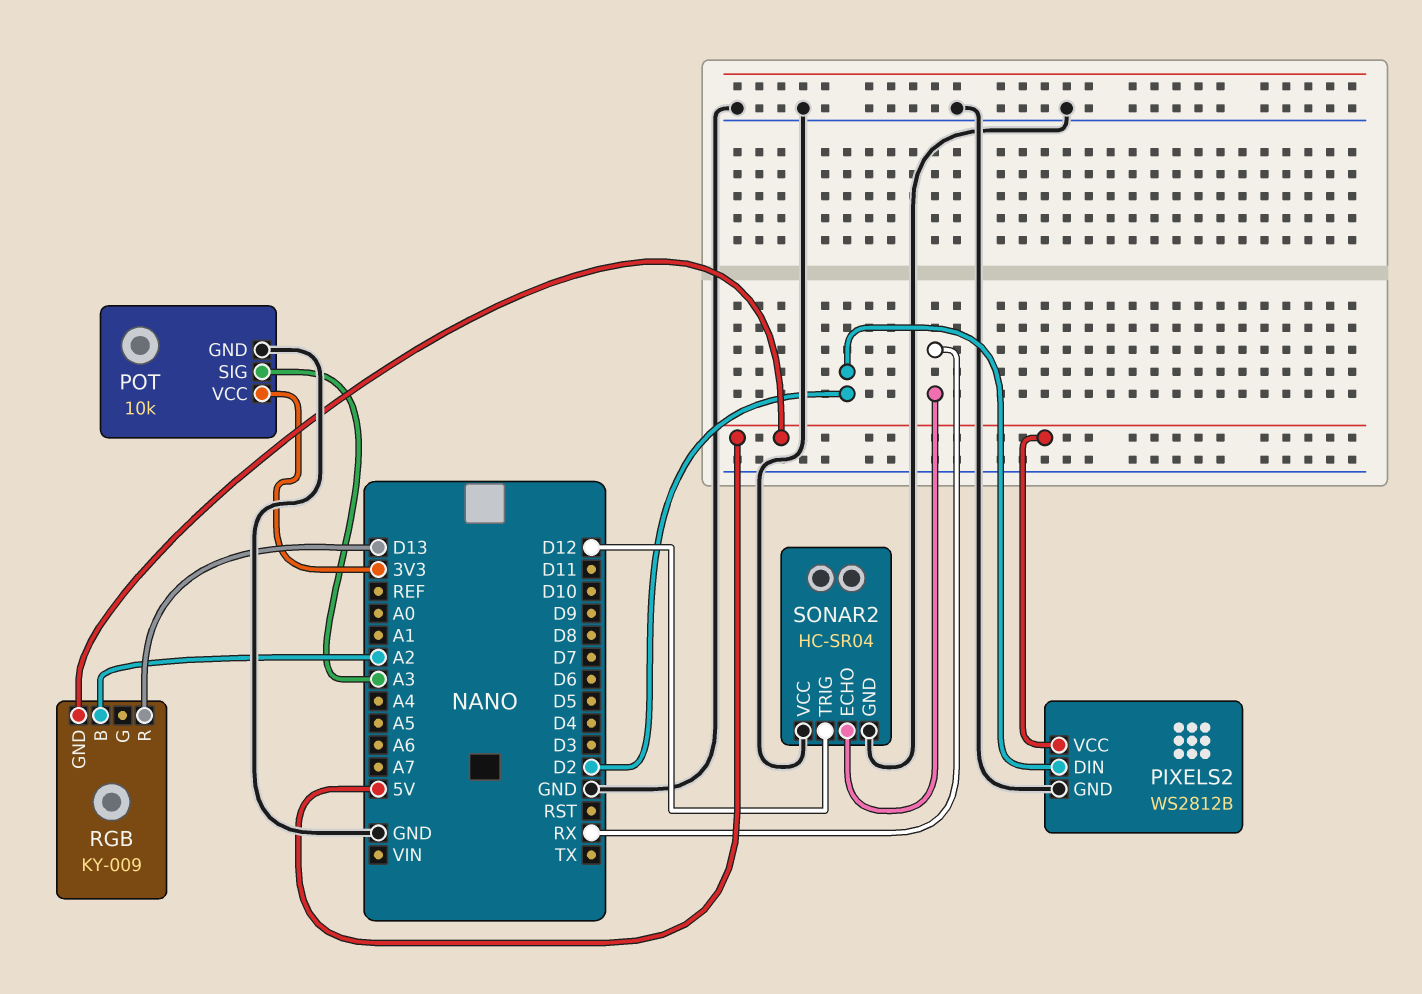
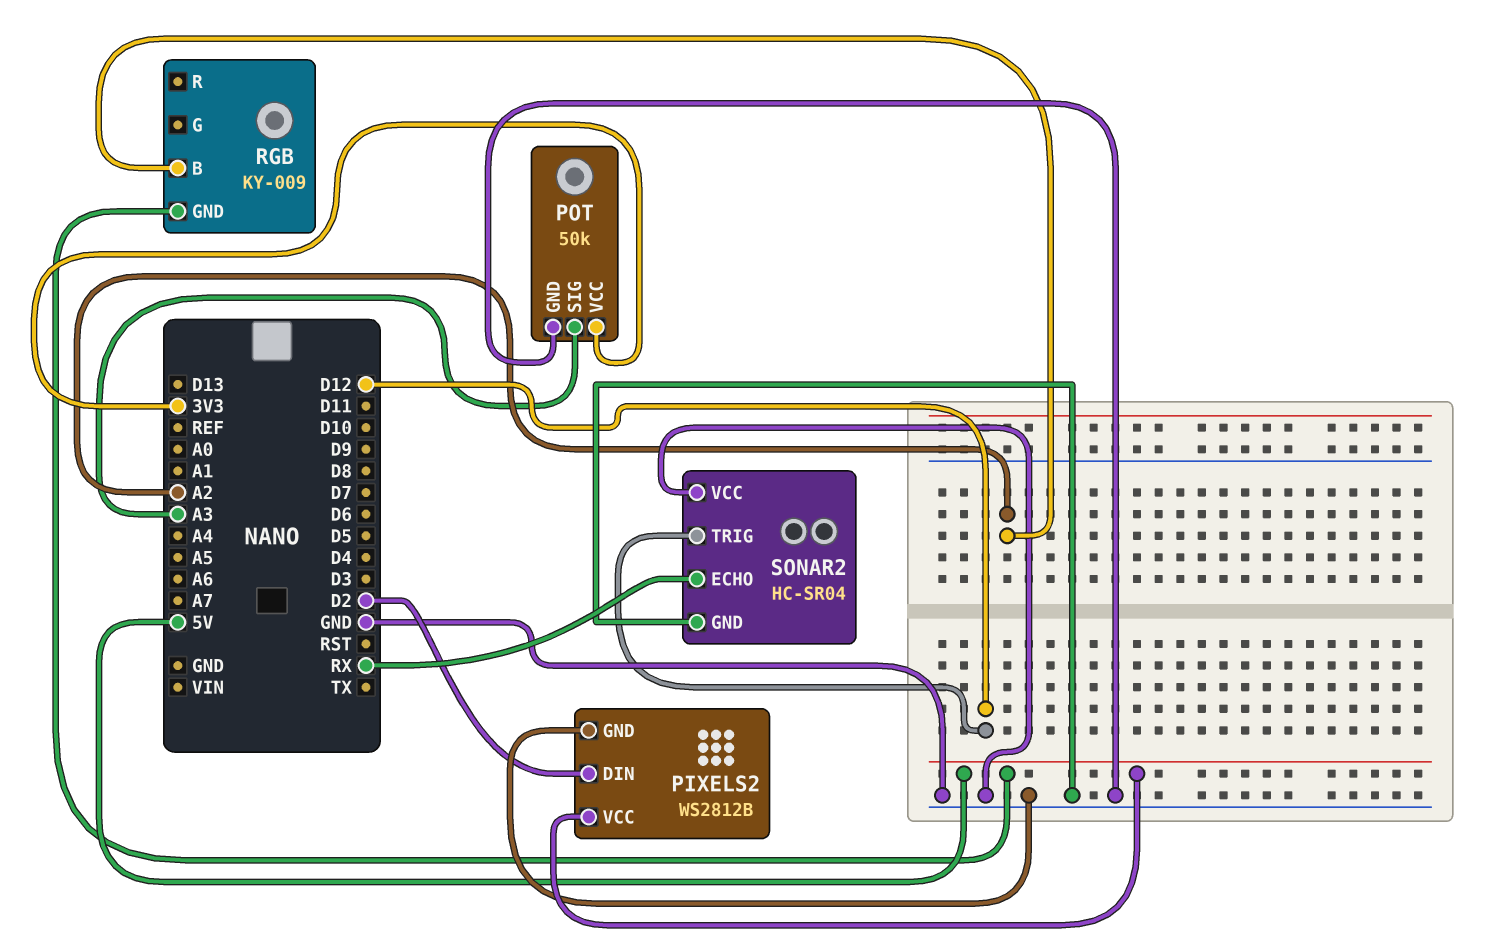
POT: 10k -> 50k
RGB pin R: D13 -> none

